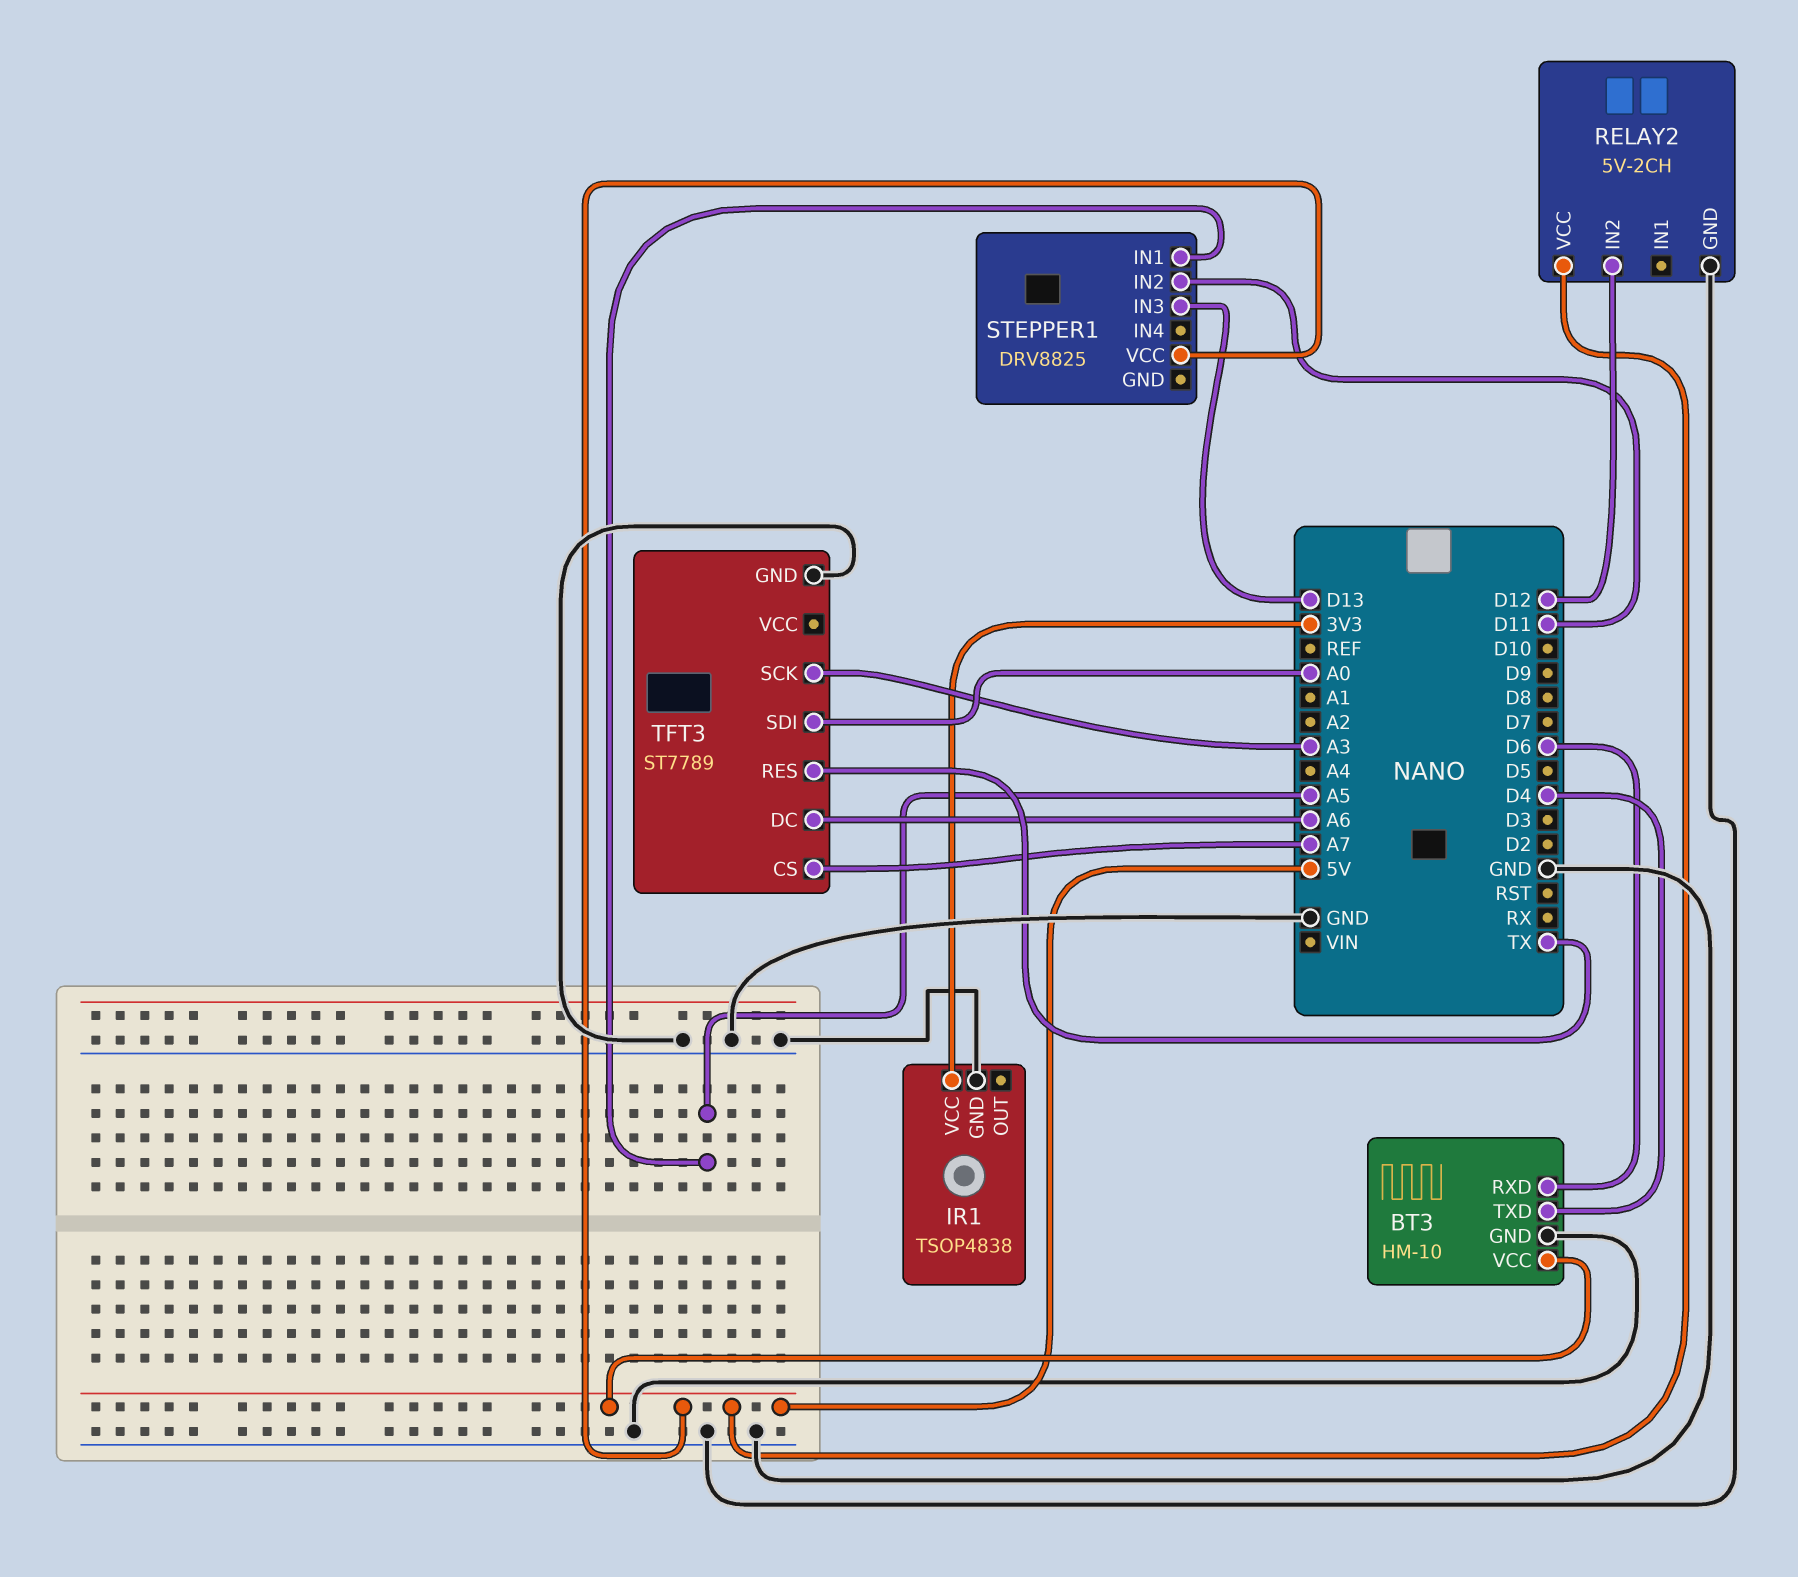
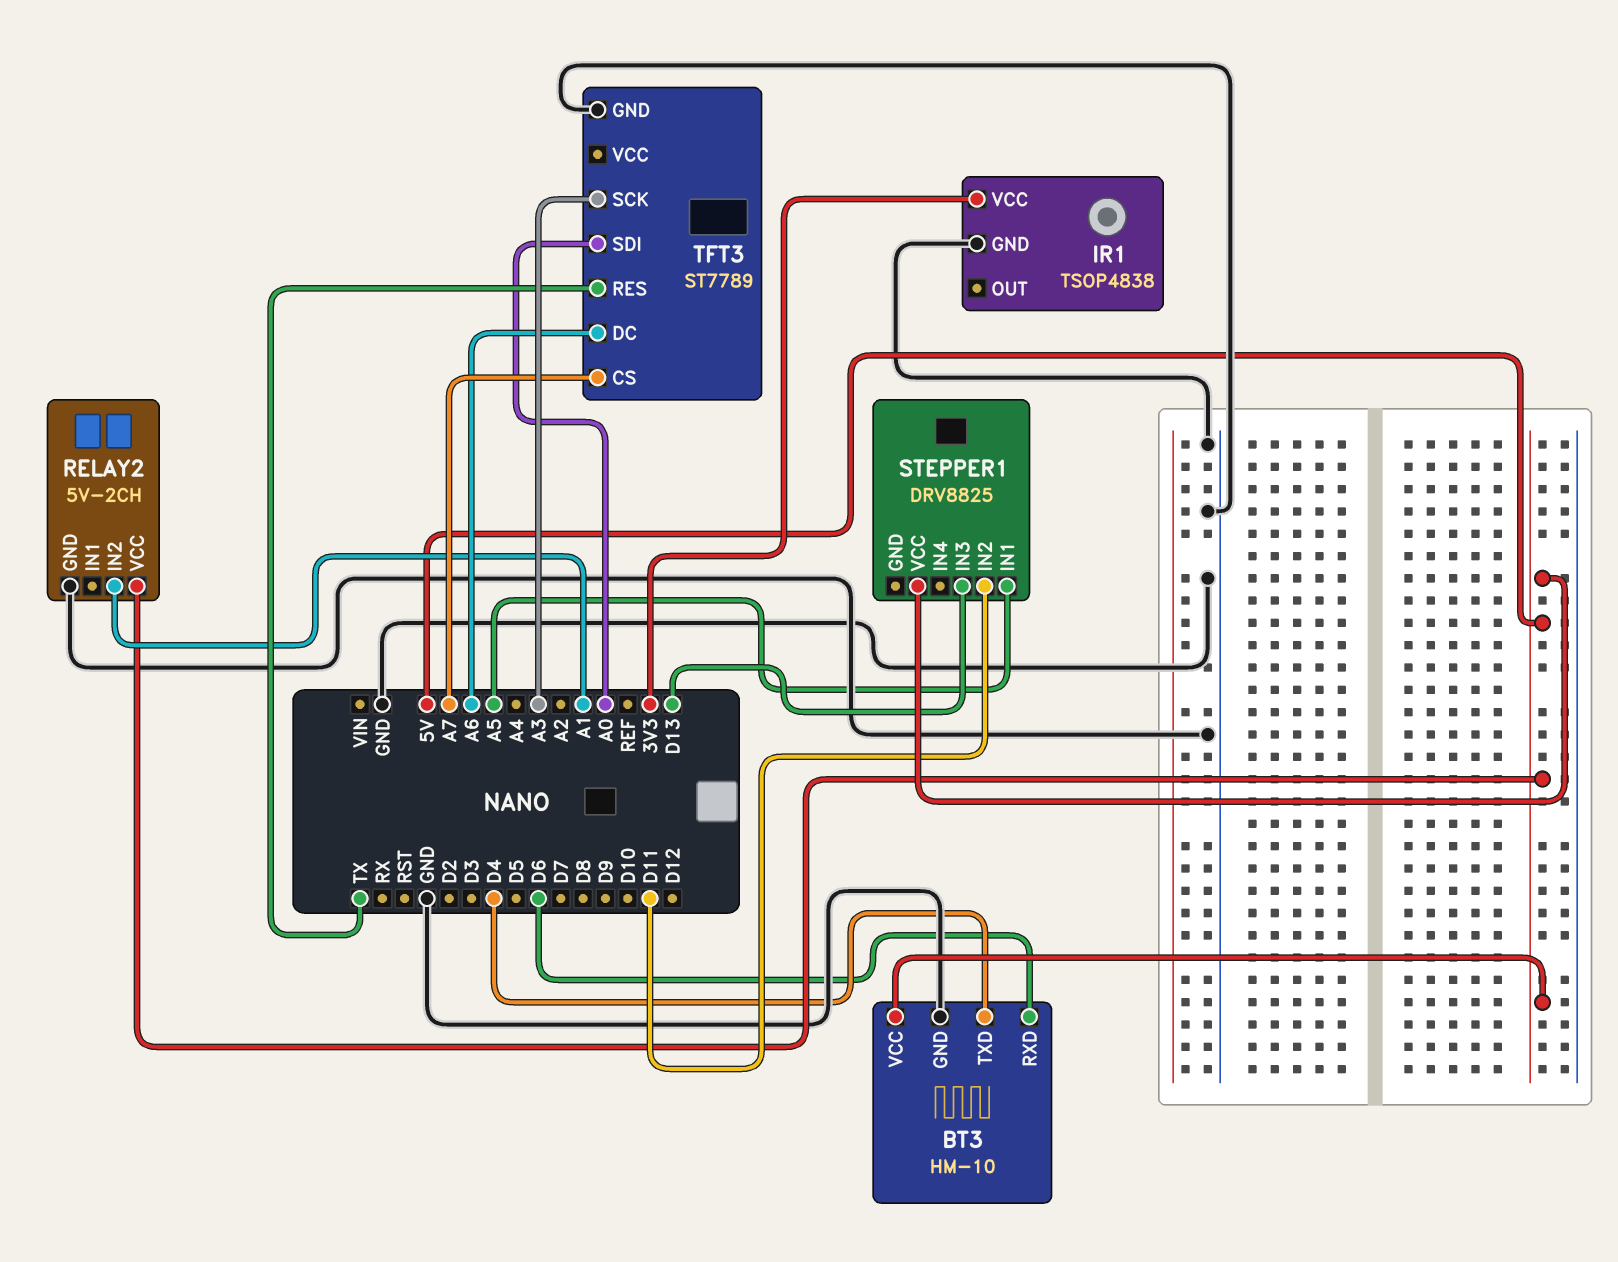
RELAY2 pin IN2: D12 -> A1

